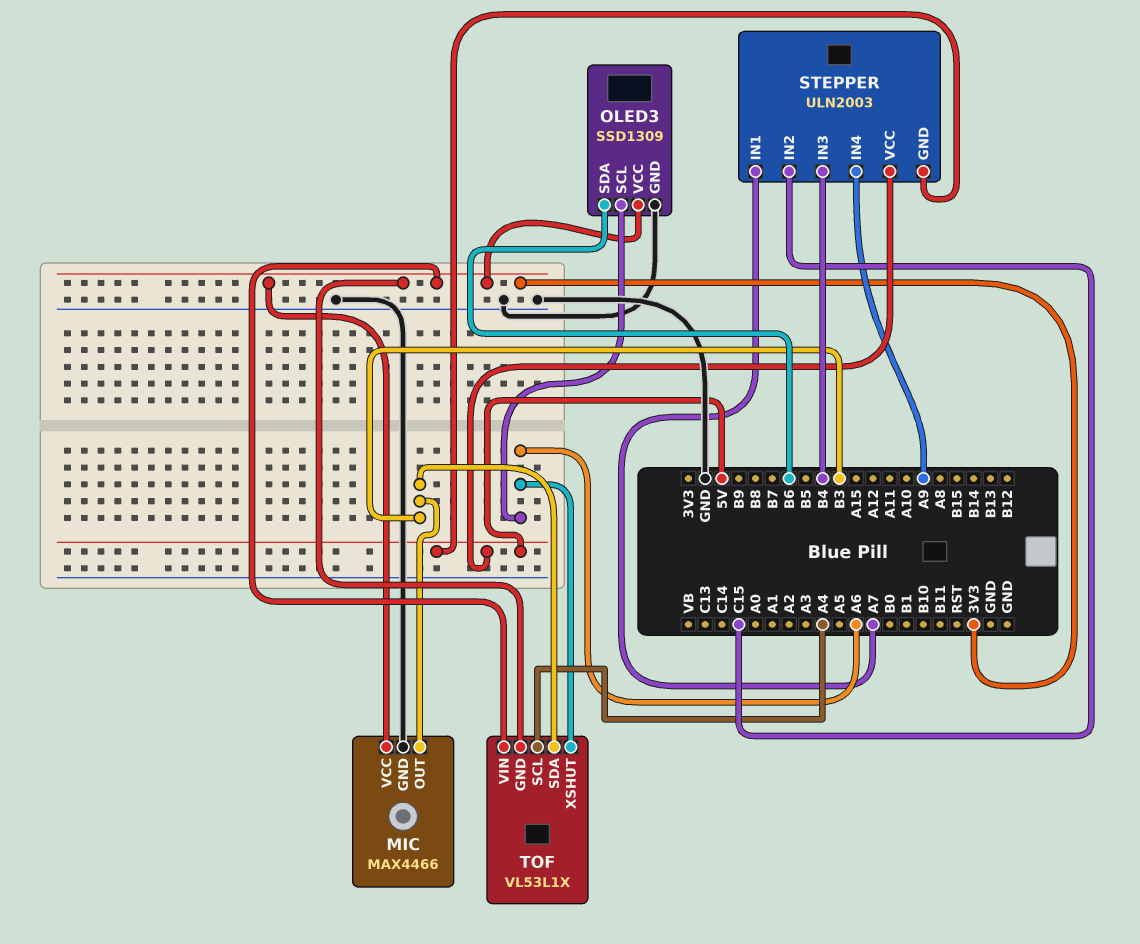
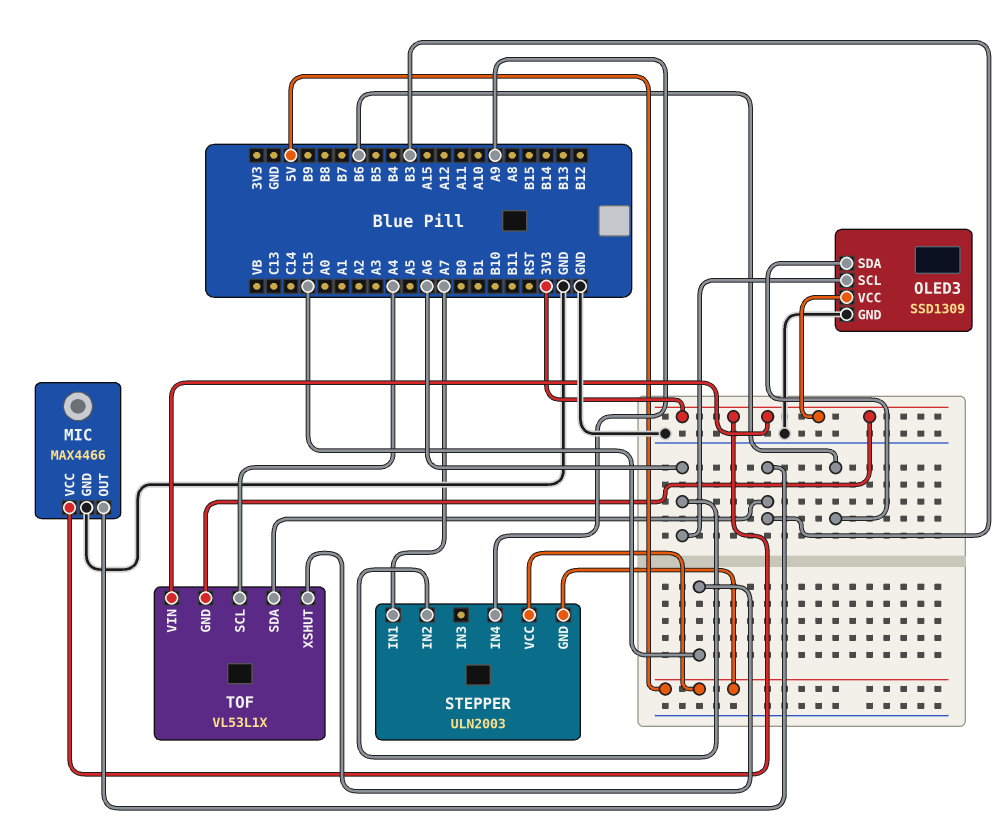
STEPPER pin IN2: C15 -> A6
STEPPER pin IN3: B4 -> none
TOF pin XSHUT: A6 -> C15

